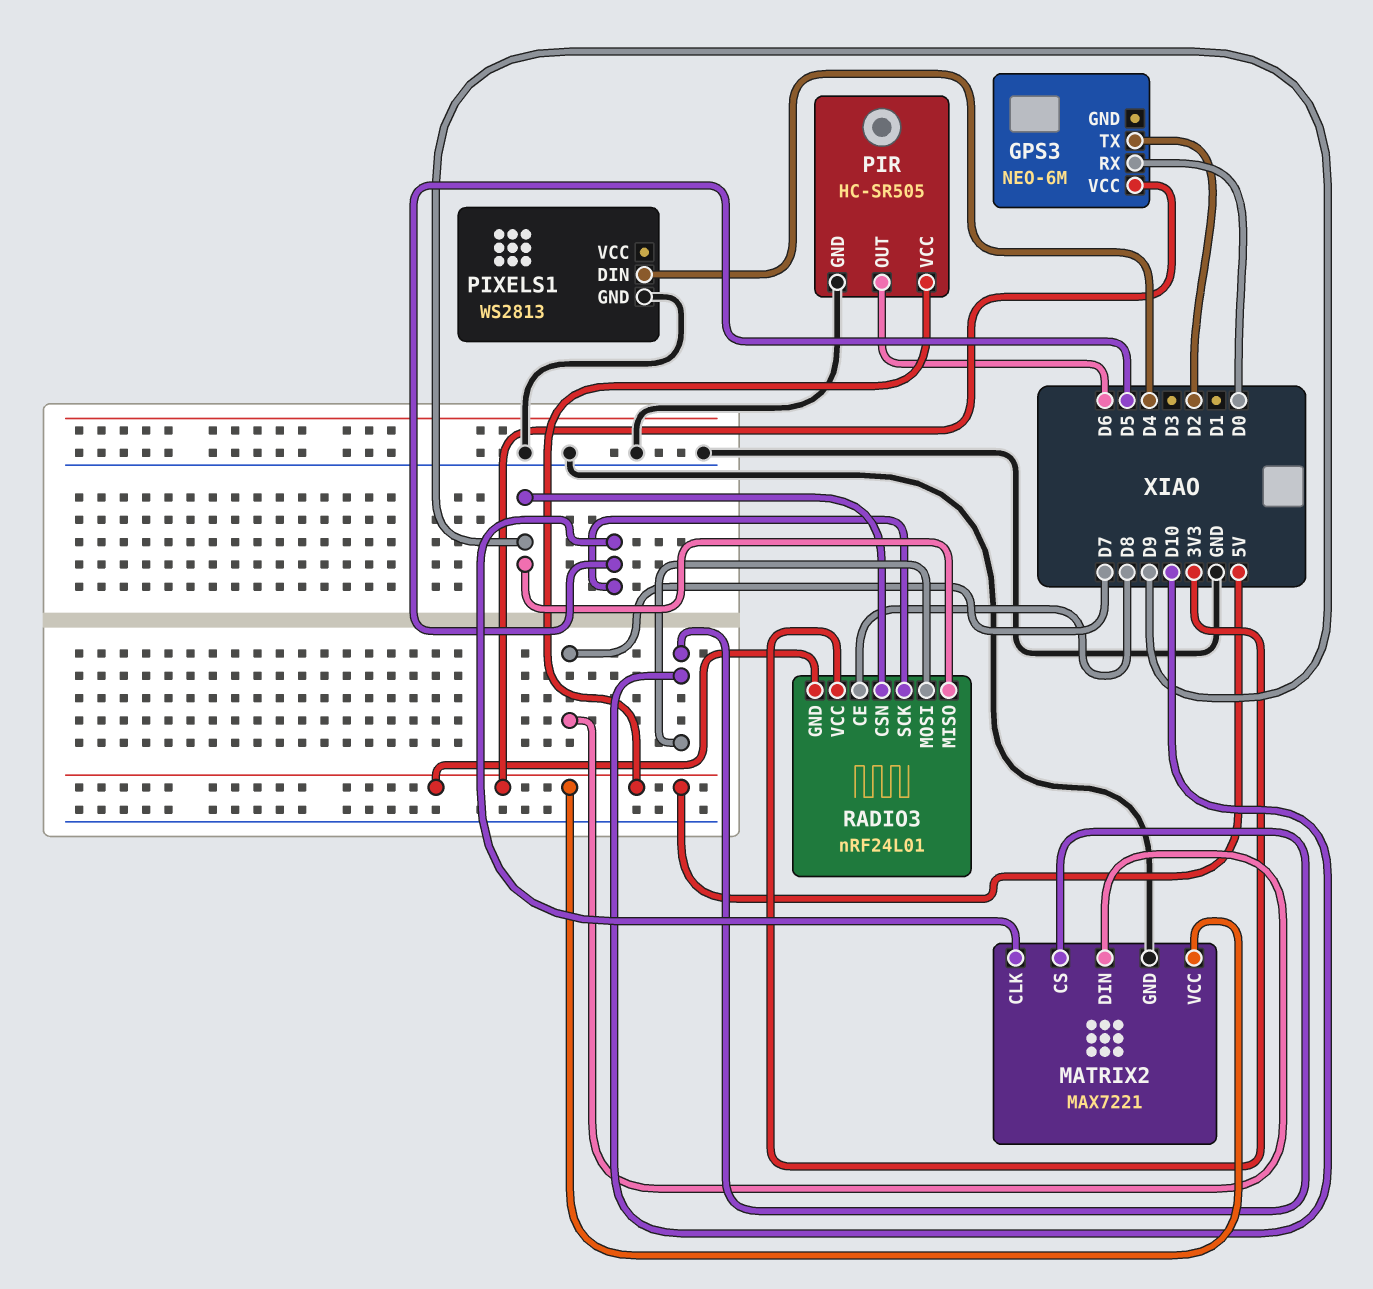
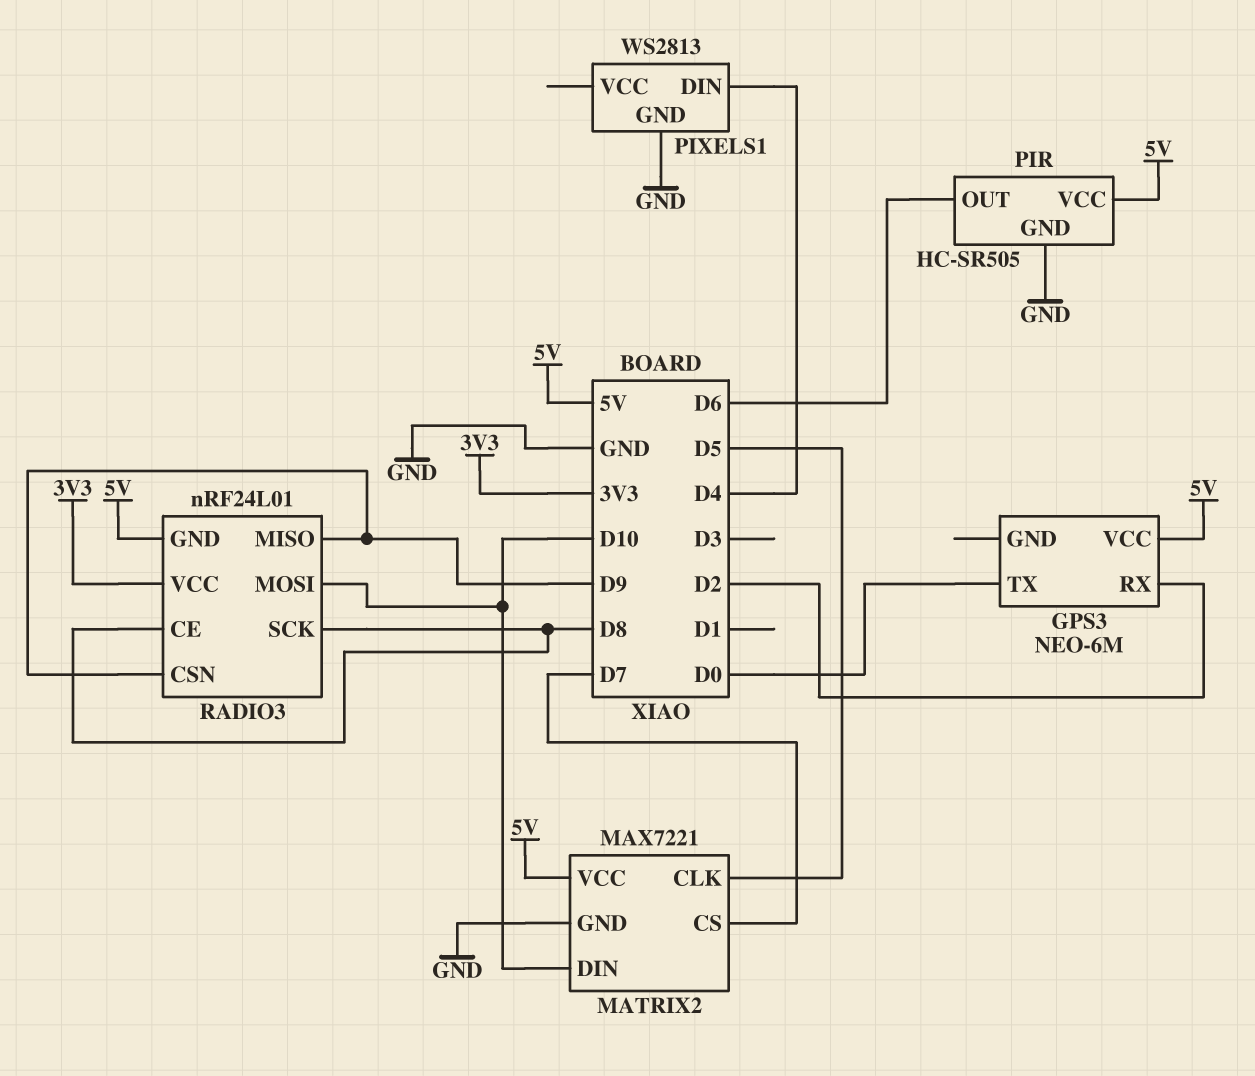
GPS3 pin RX: D0 -> D2
GPS3 pin TX: D2 -> D0
MATRIX2 pin CS: D10 -> D7
MATRIX2 pin DIN: D7 -> D10
RADIO3 pin SCK: D5 -> D8

